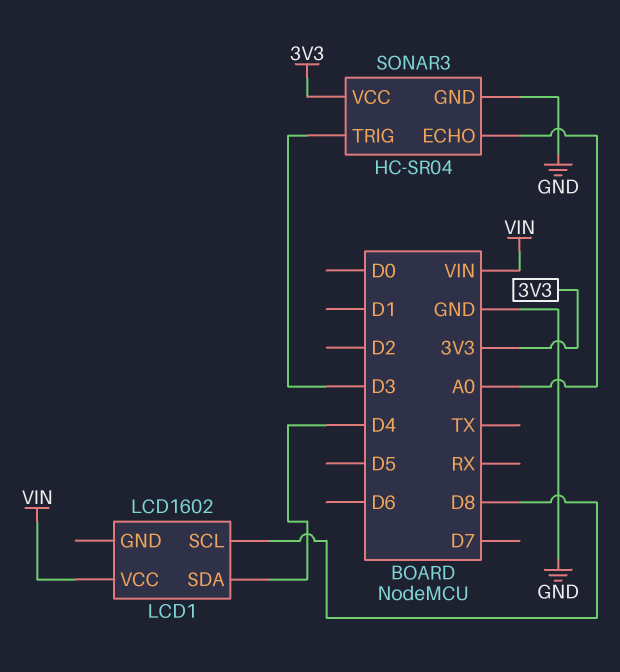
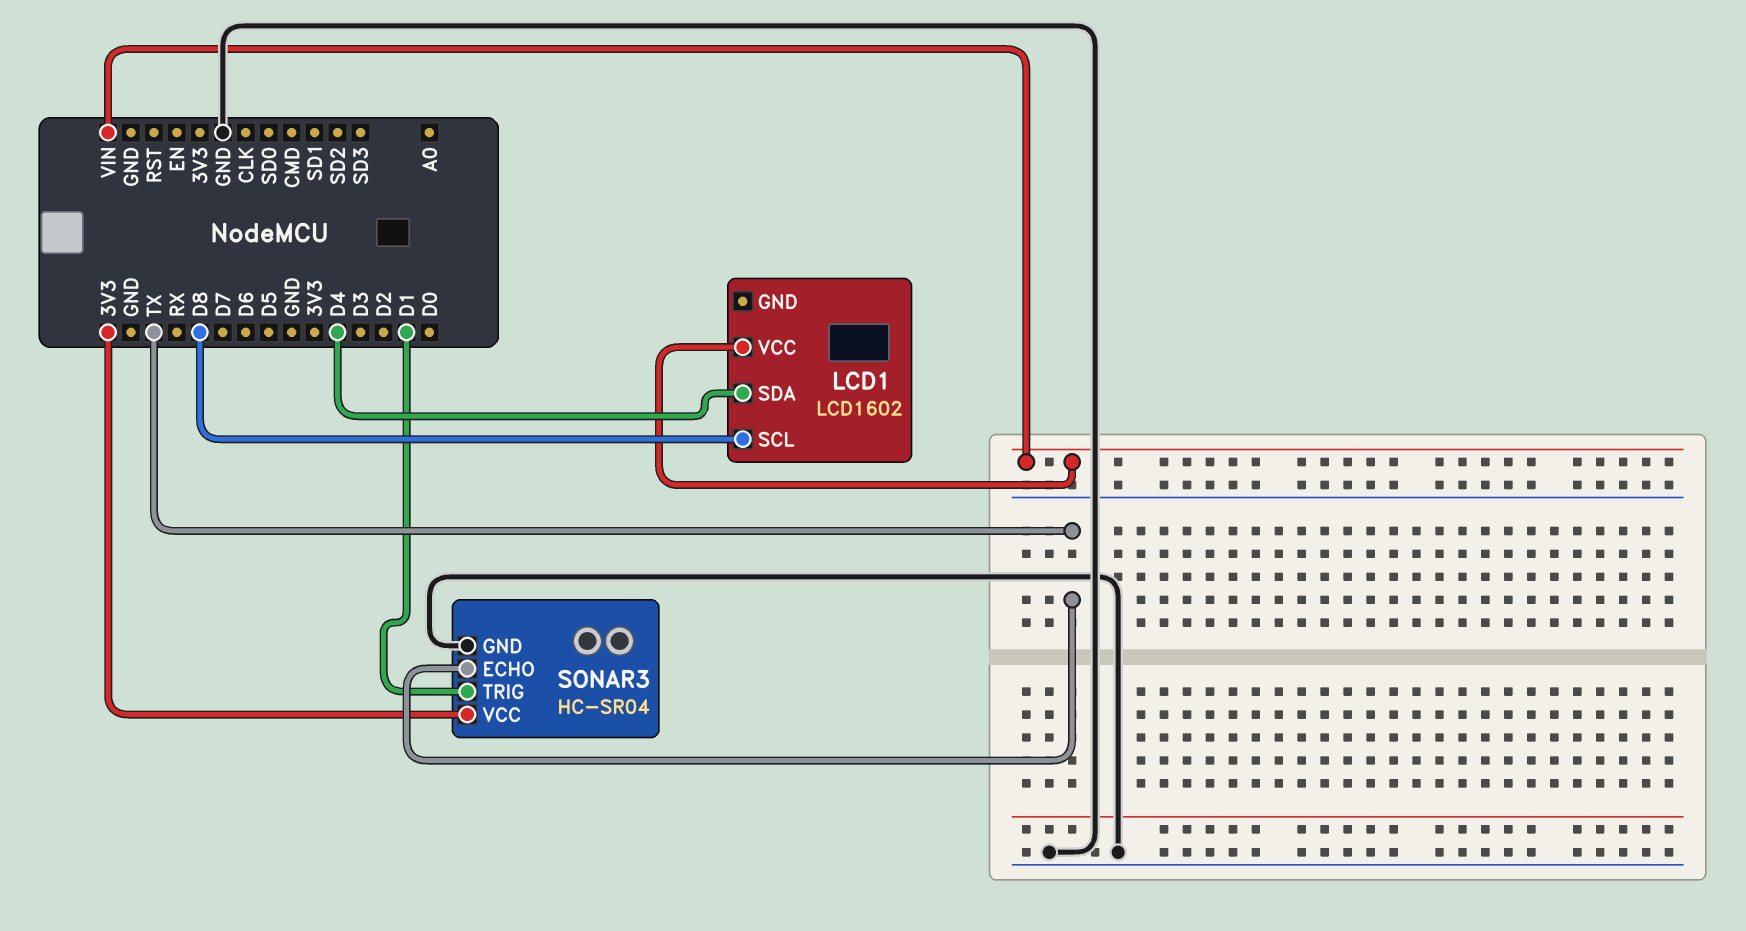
SONAR3 pin ECHO: A0 -> TX
SONAR3 pin TRIG: D3 -> D1

